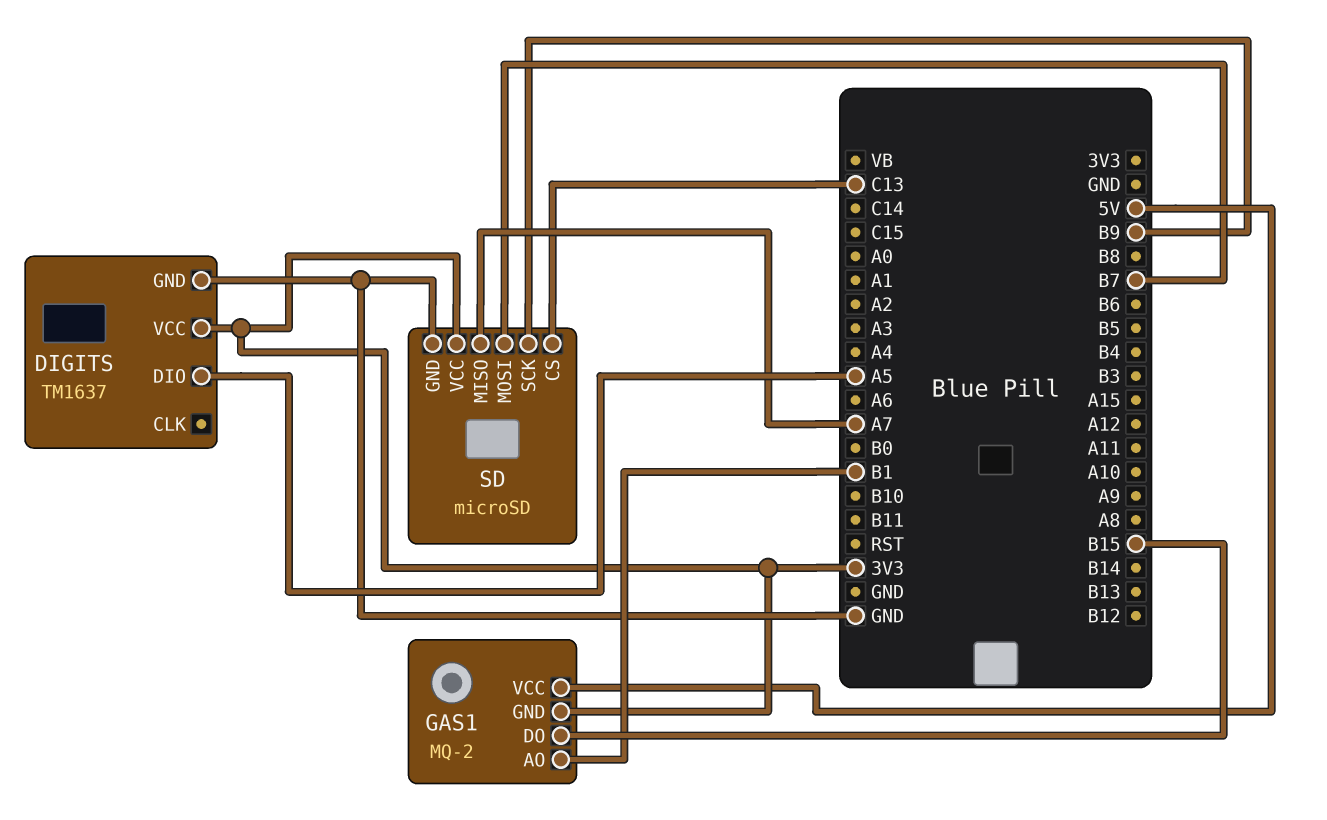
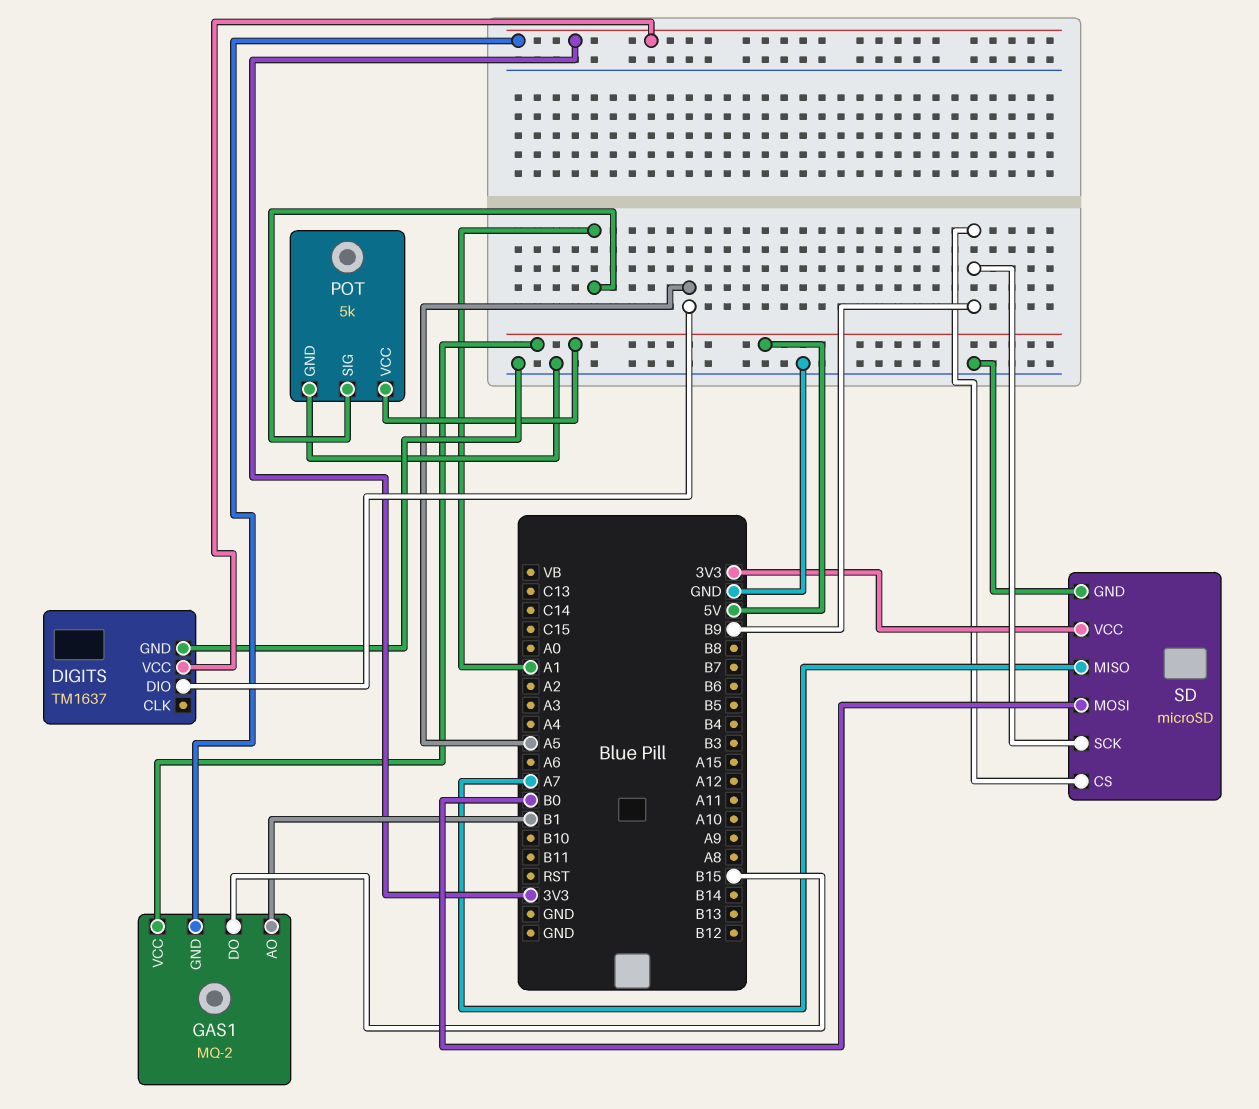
POT: none -> 5k
POT pin GND: none -> GND
POT pin SIG: none -> A1
POT pin VCC: none -> 5V
SD pin CS: C13 -> B9
SD pin MOSI: B7 -> B0

